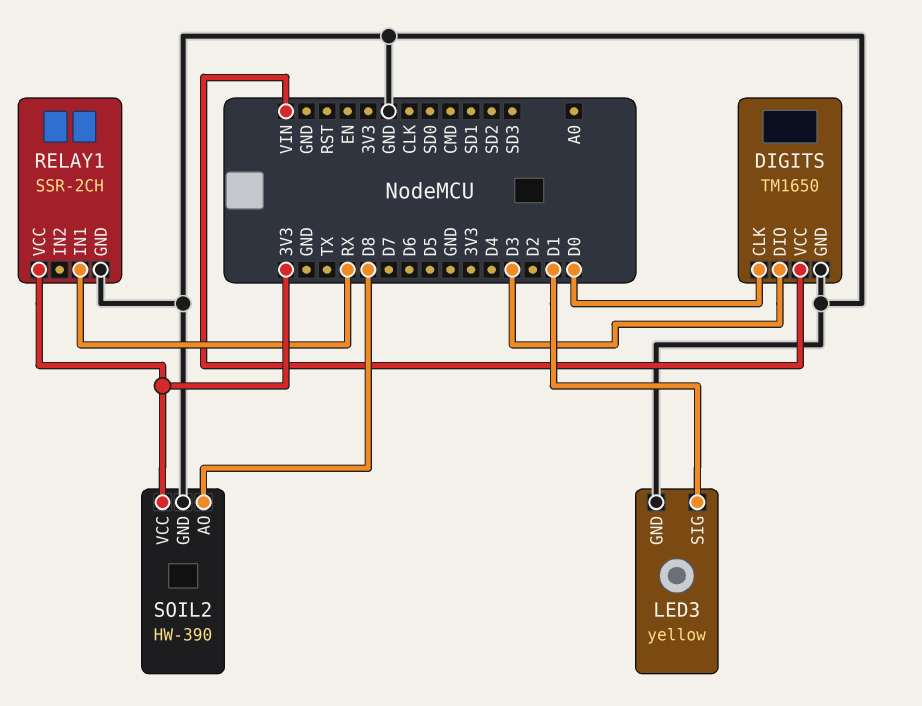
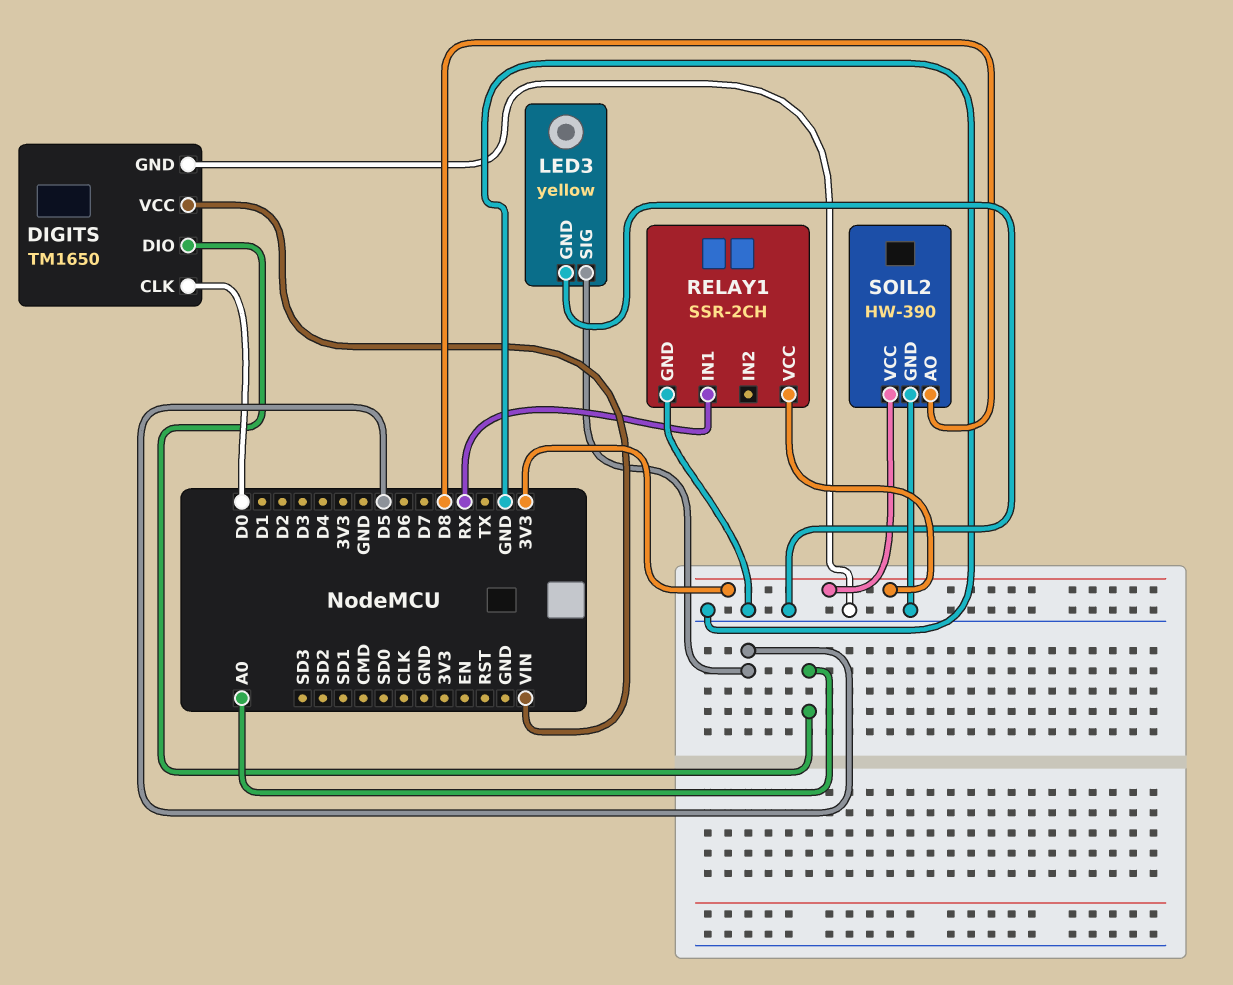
DIGITS pin DIO: D3 -> A0
LED3 pin SIG: D1 -> D5

